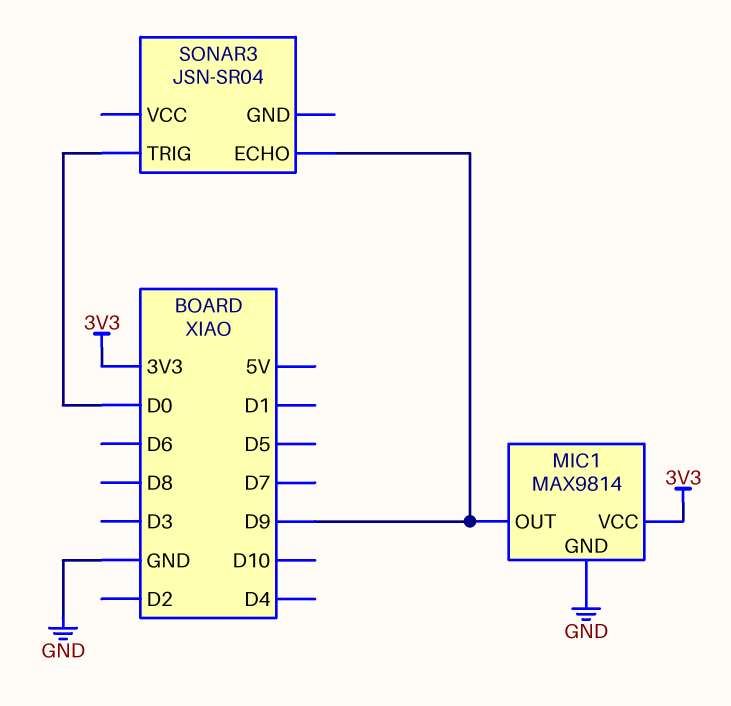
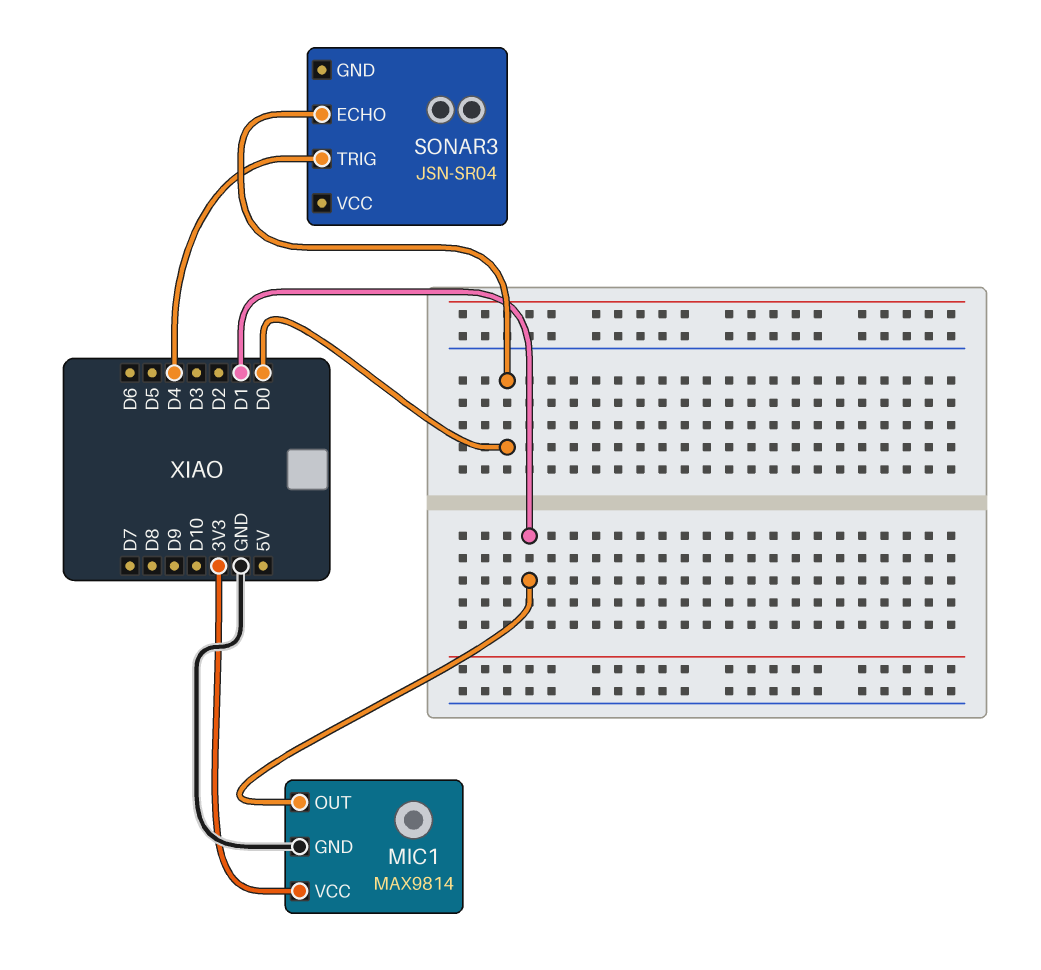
MIC1 pin OUT: D9 -> D1
SONAR3 pin ECHO: D9 -> D0
SONAR3 pin TRIG: D0 -> D4

